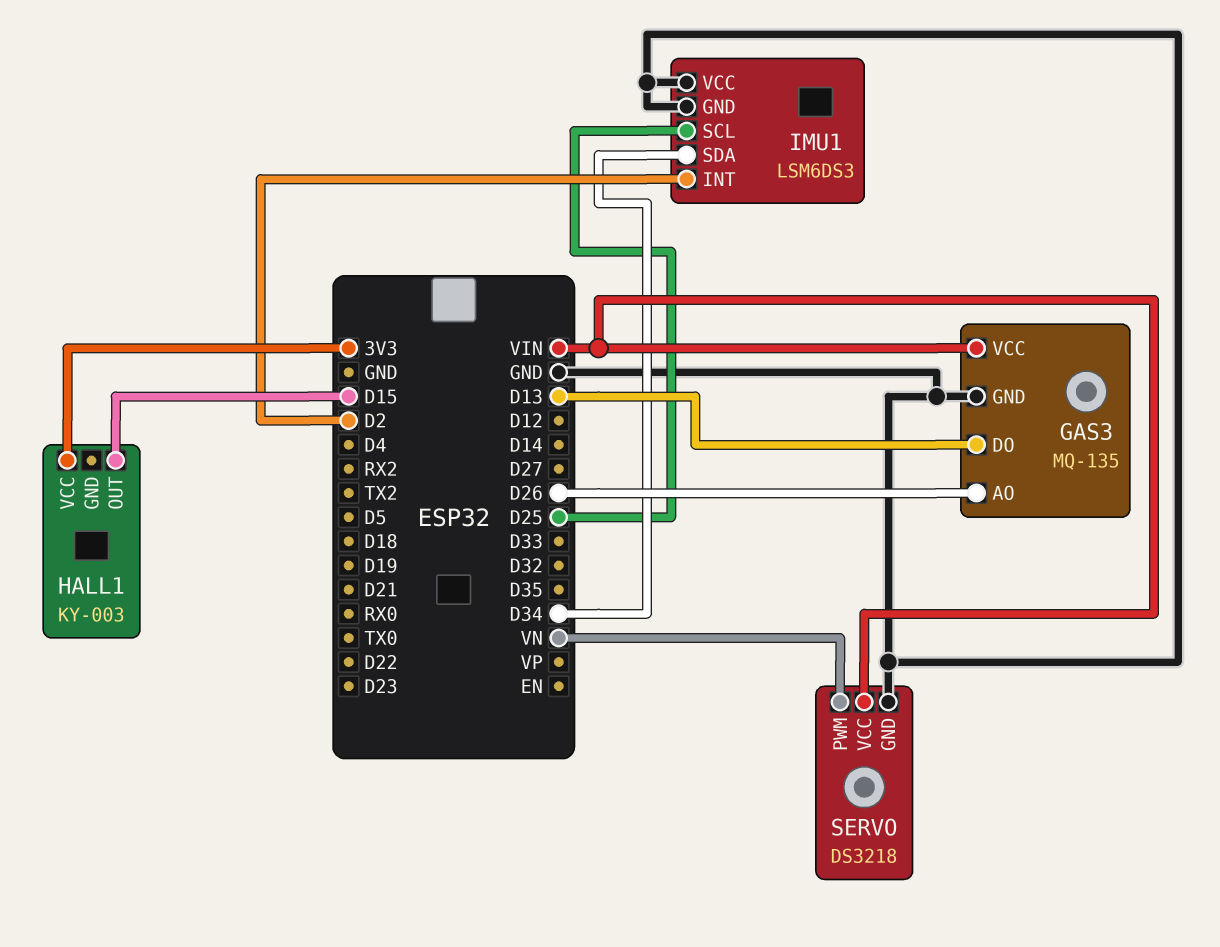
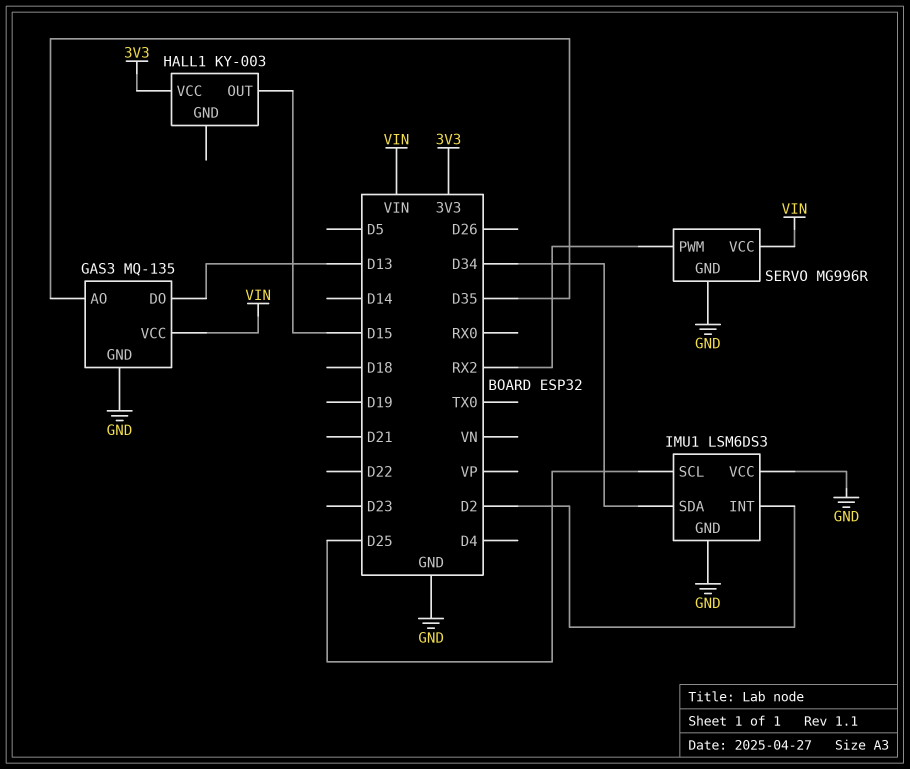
GAS3 pin AO: D26 -> D35
SERVO: DS3218 -> MG996R
SERVO pin PWM: VN -> RX2

